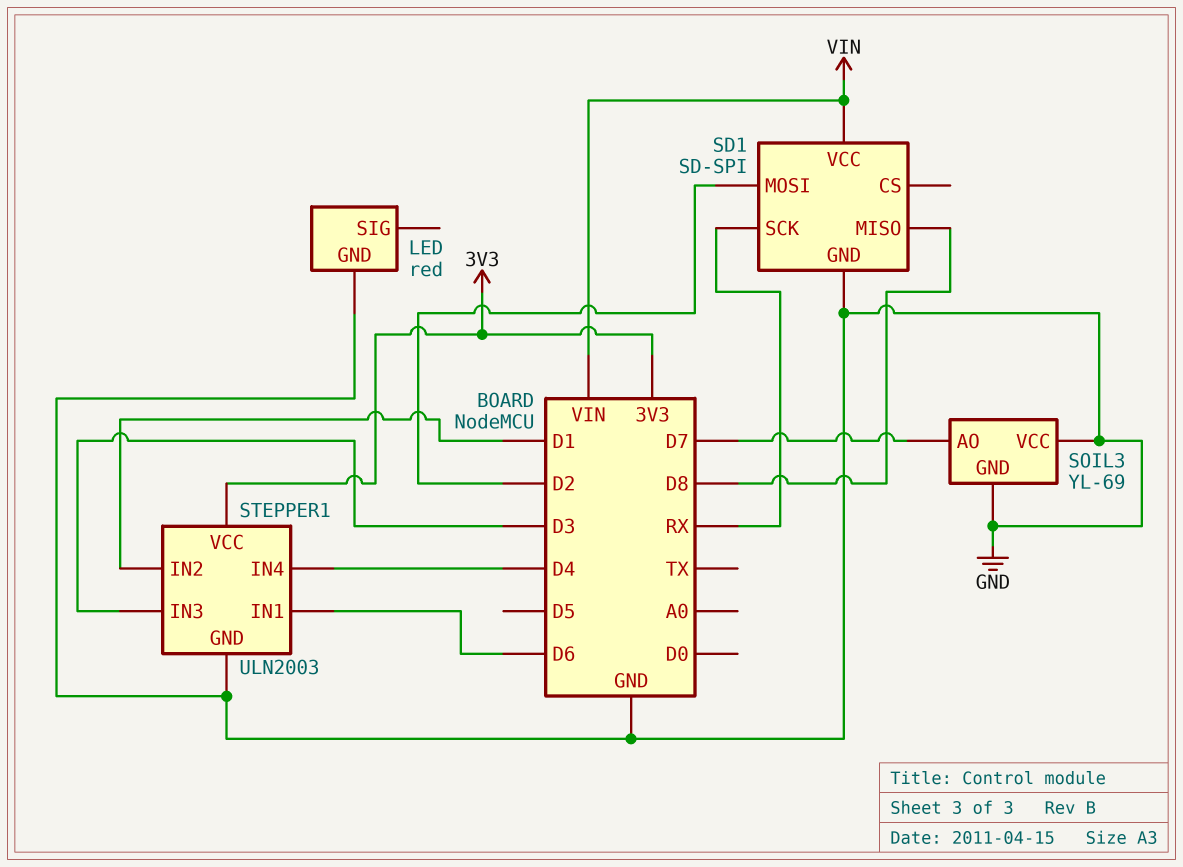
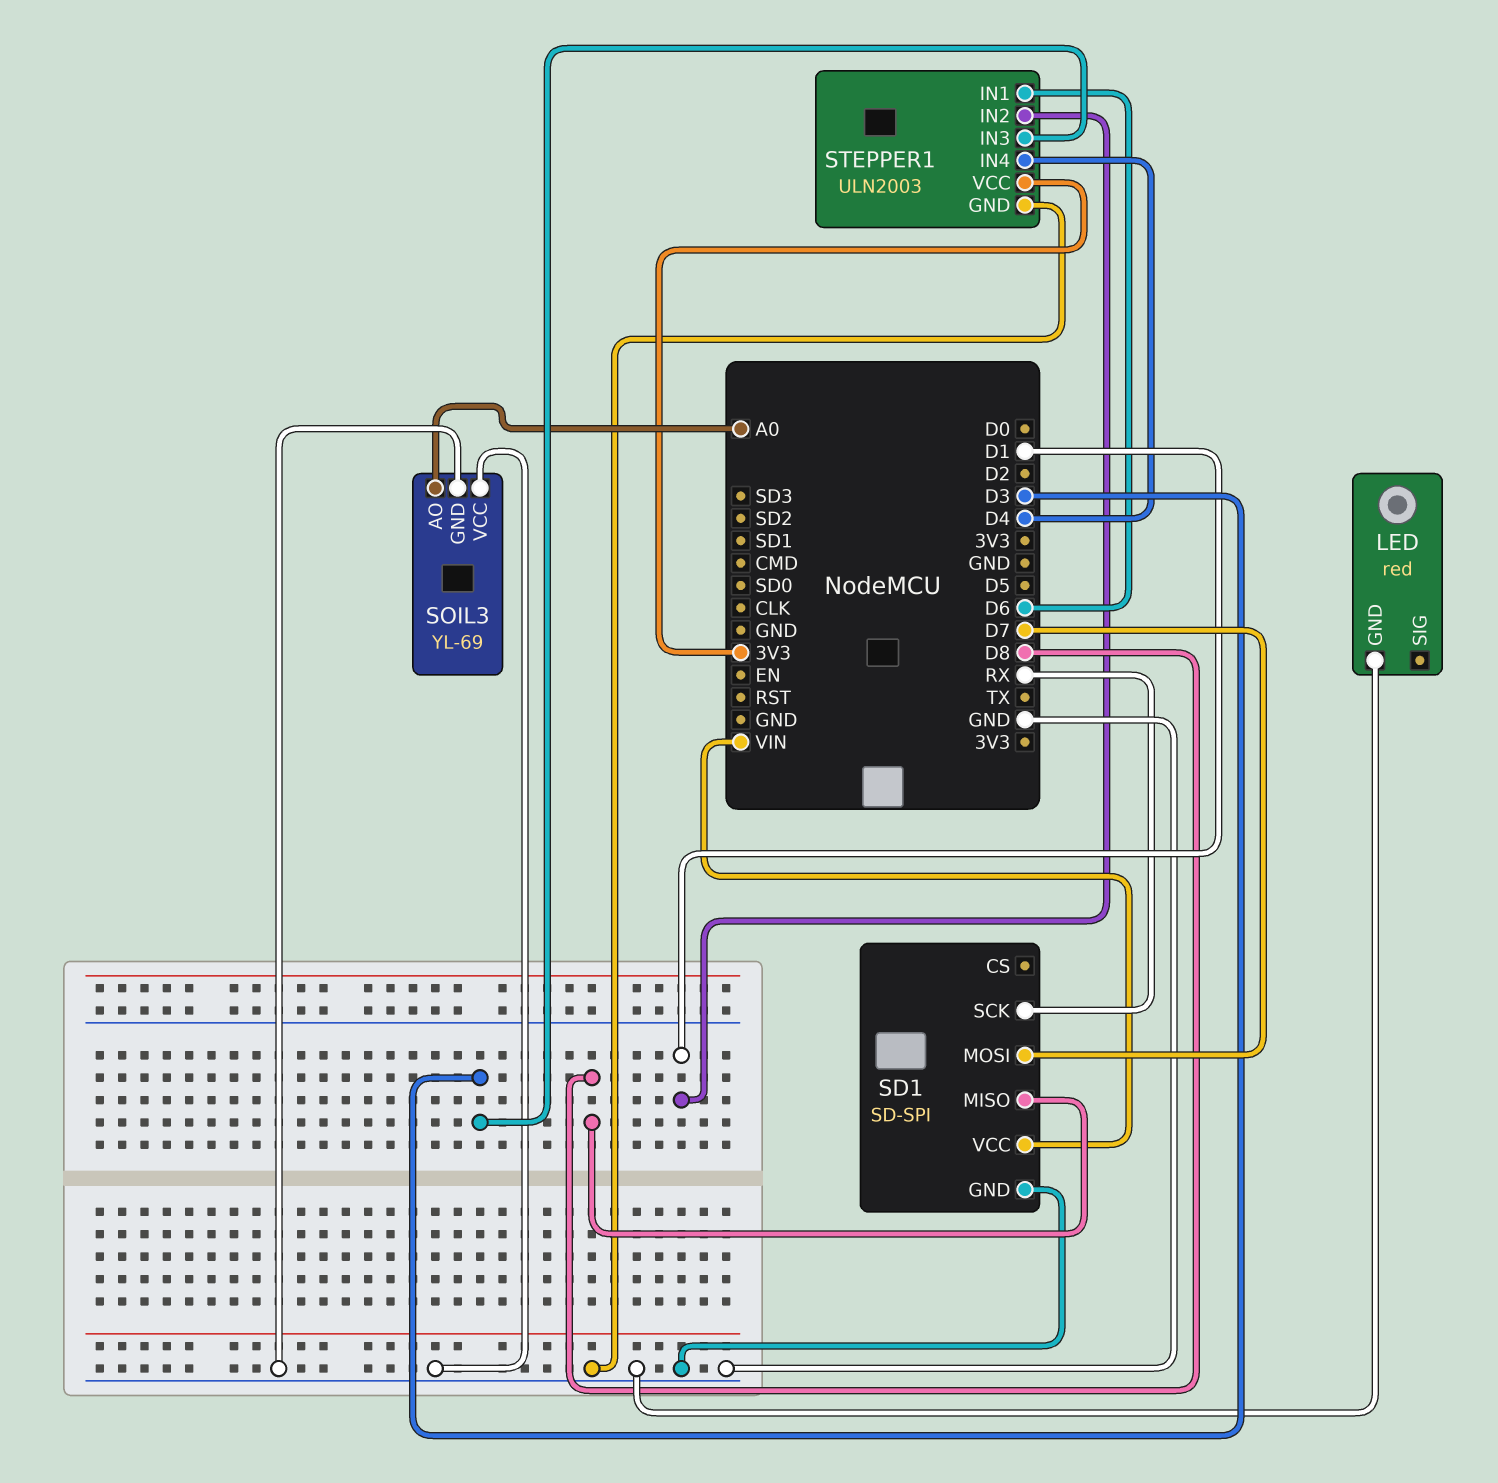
SD1 pin MOSI: D2 -> D7
SOIL3 pin AO: D7 -> A0

